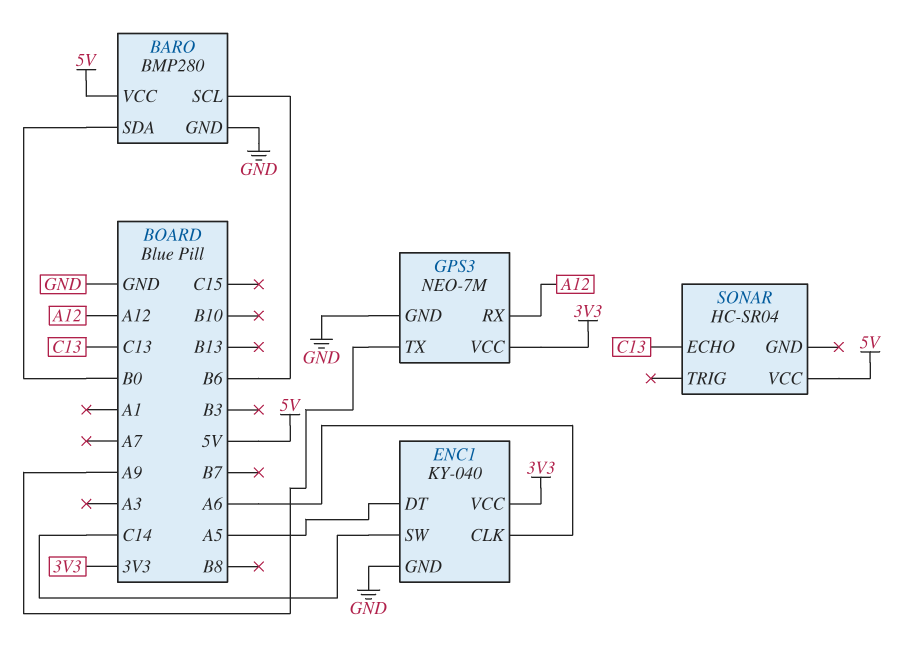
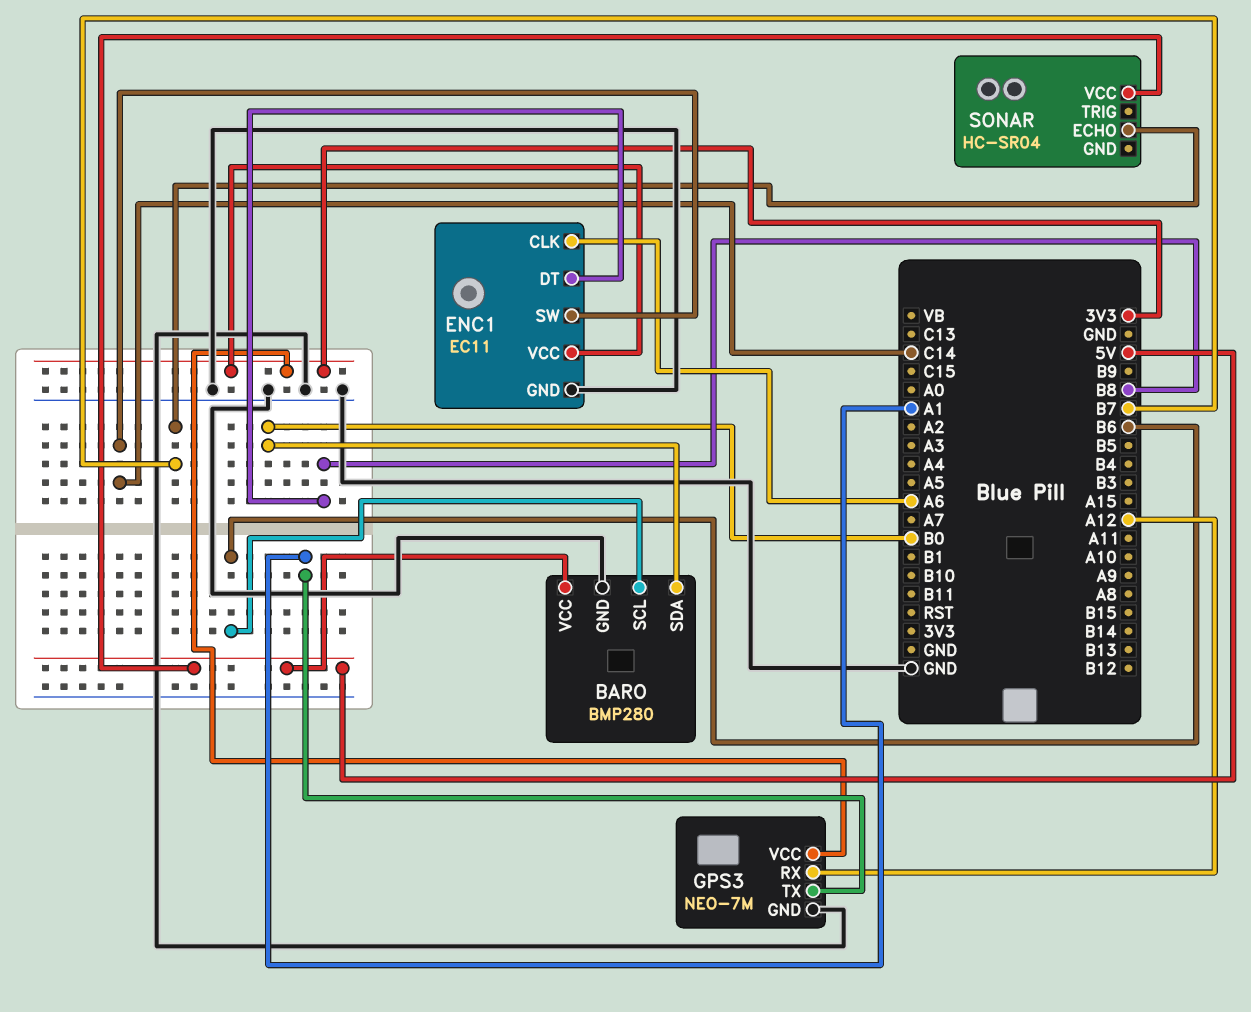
ENC1: KY-040 -> EC11
ENC1 pin DT: A5 -> B8
GPS3 pin TX: A9 -> A1
SONAR pin ECHO: C13 -> B7

